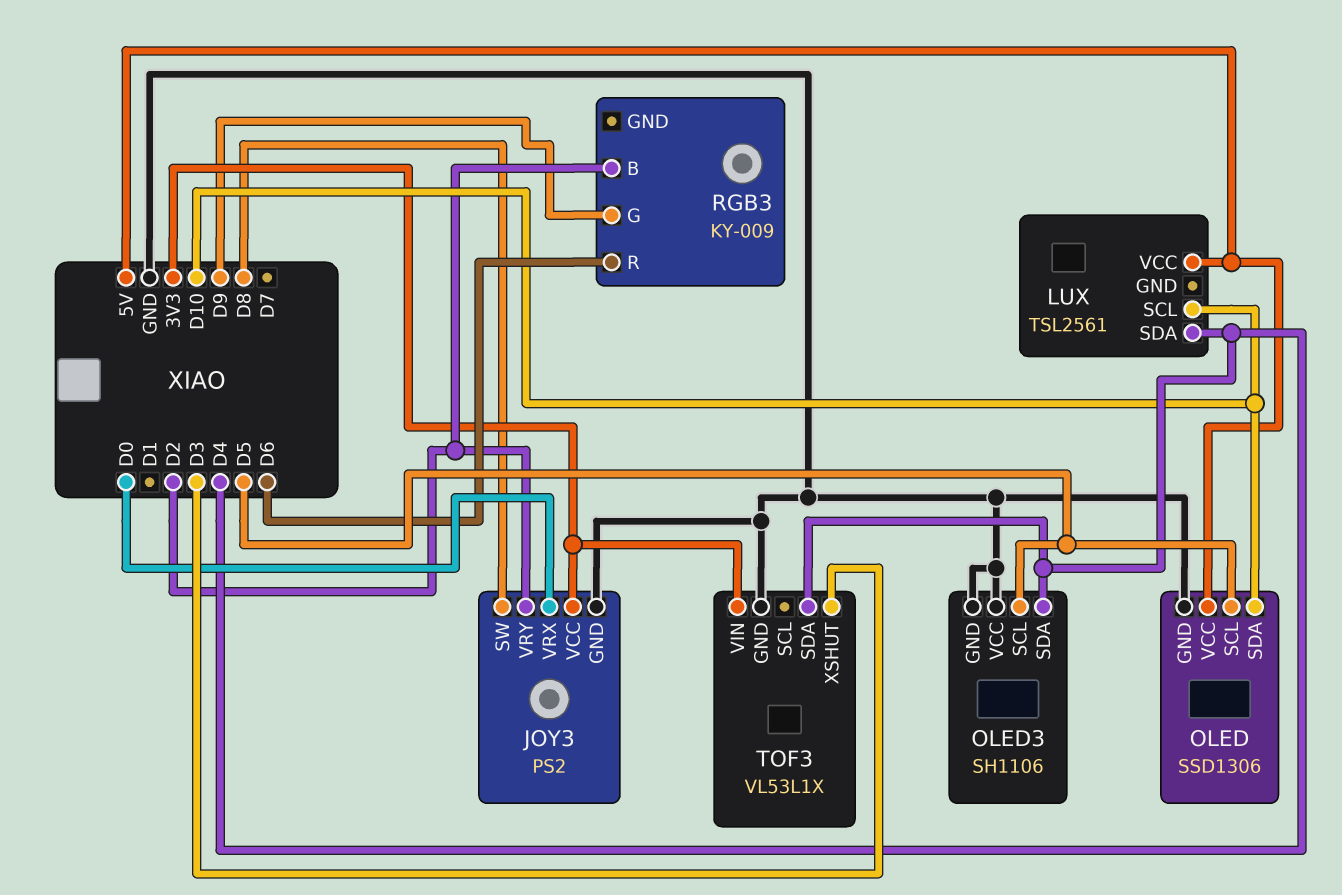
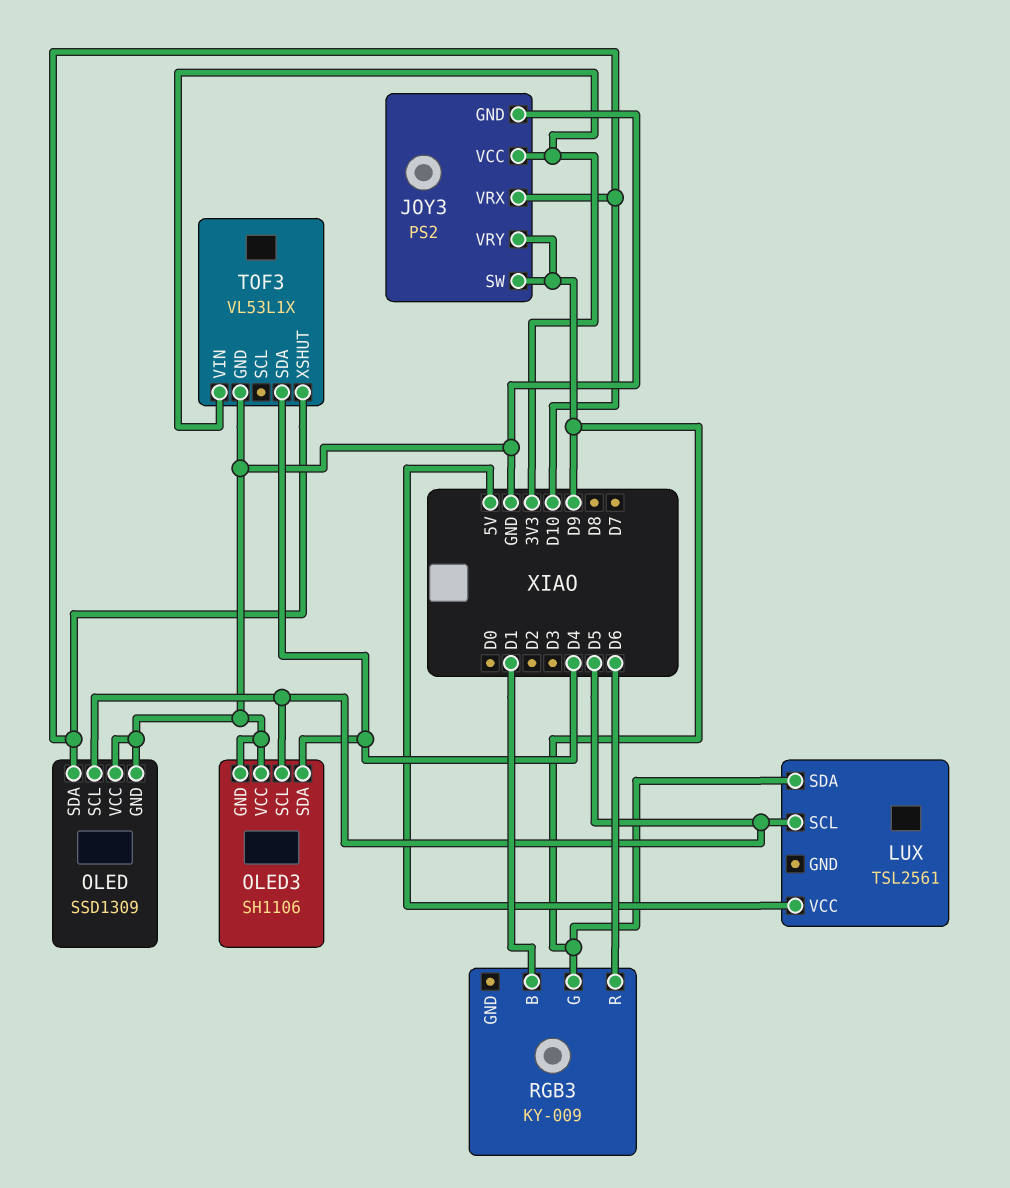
JOY3 pin SW: D8 -> D9
JOY3 pin VRX: D0 -> D10
JOY3 pin VRY: D2 -> D9
LUX pin SCL: D10 -> D5
LUX pin SDA: D4 -> D9
OLED: SSD1306 -> SSD1309
OLED pin VCC: 5V -> GND
RGB3 pin B: D2 -> D1
TOF3 pin XSHUT: D3 -> D10

